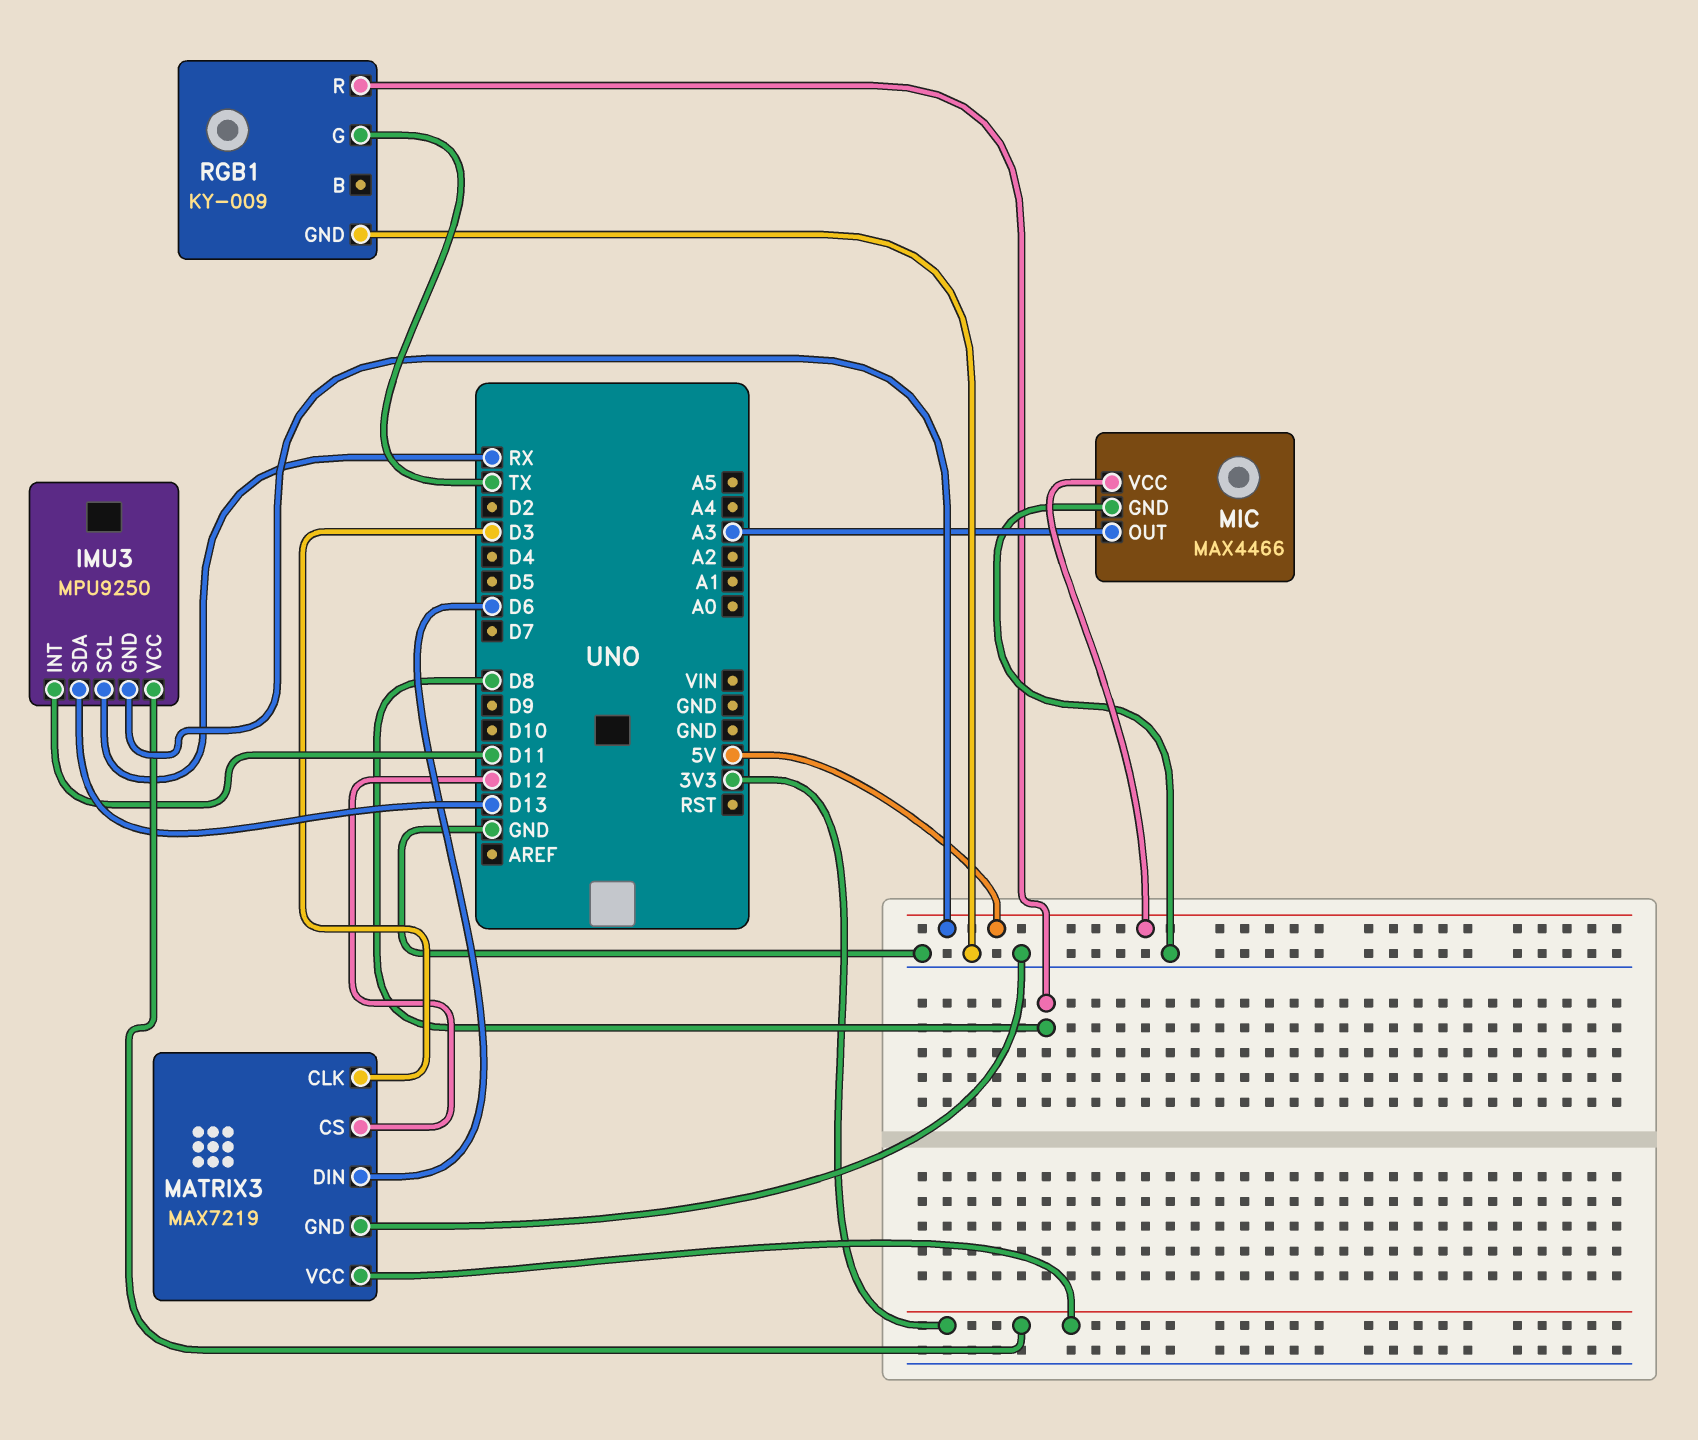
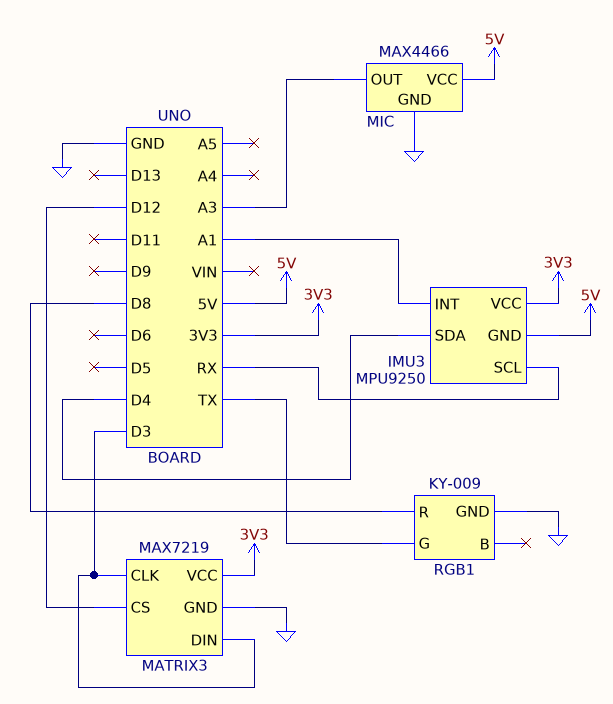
IMU3 pin INT: D11 -> A1
IMU3 pin SDA: D13 -> D4
MATRIX3 pin DIN: D6 -> D3

